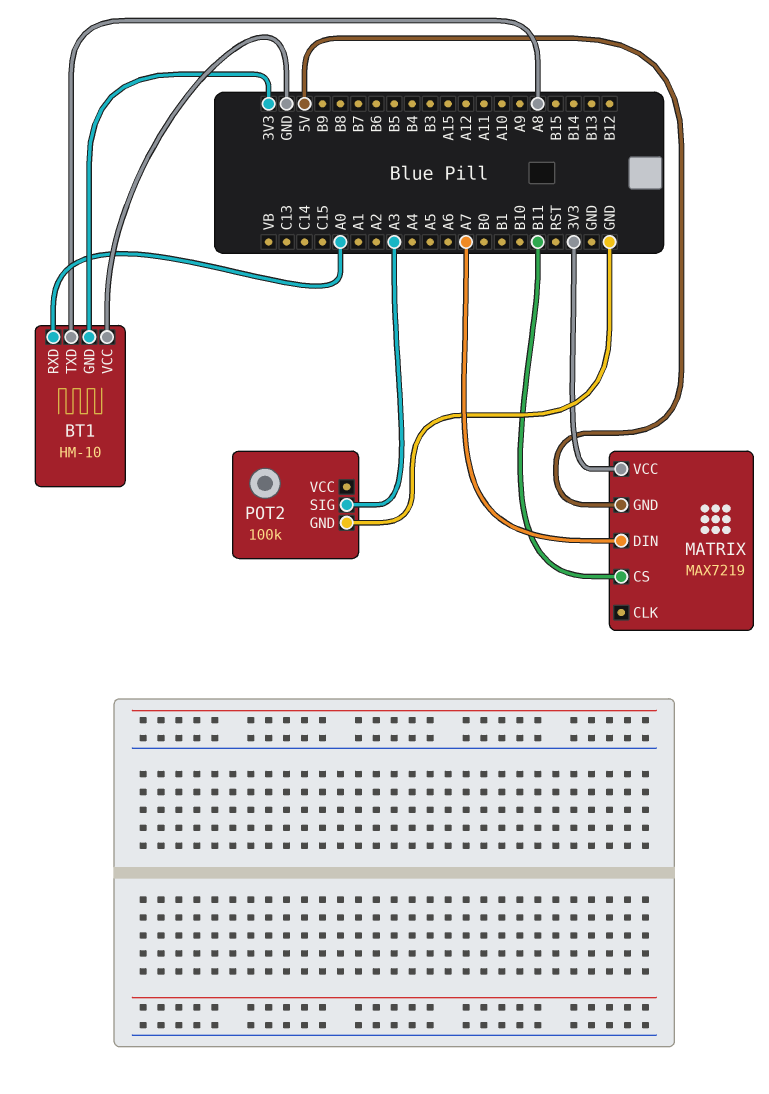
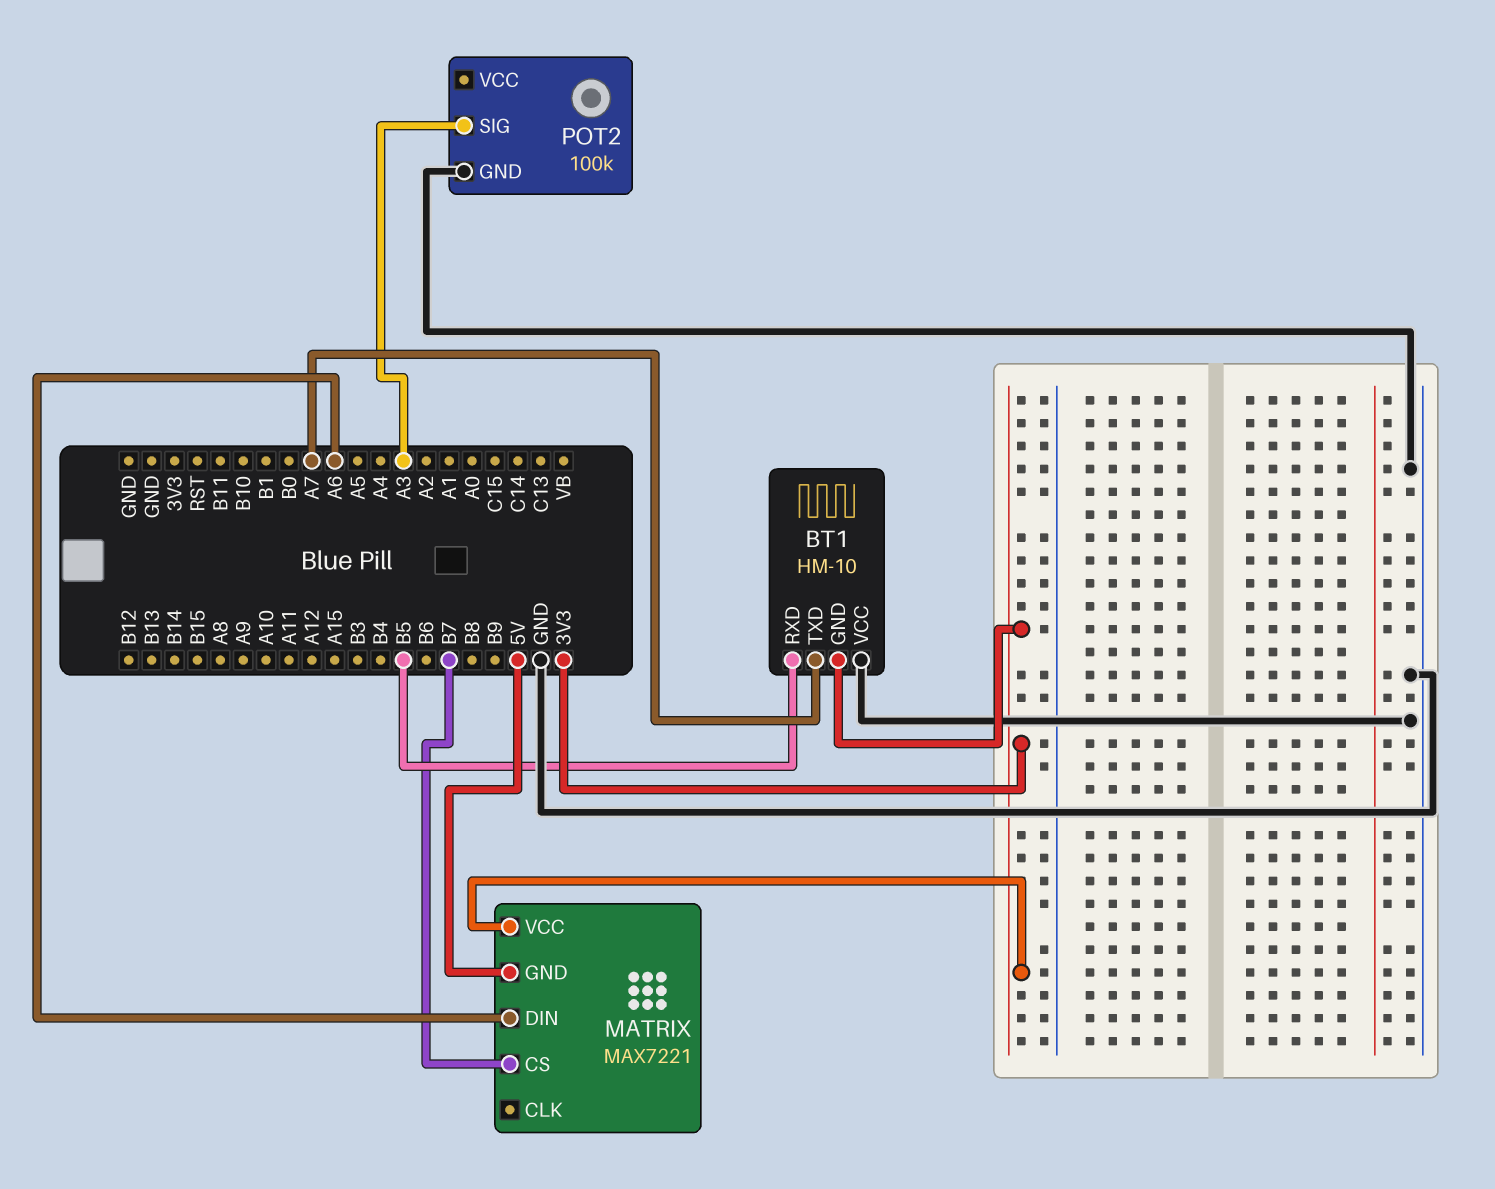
BT1 pin RXD: A0 -> B5
BT1 pin TXD: A8 -> A7
MATRIX: MAX7219 -> MAX7221
MATRIX pin CS: B11 -> B7
MATRIX pin DIN: A7 -> A6

